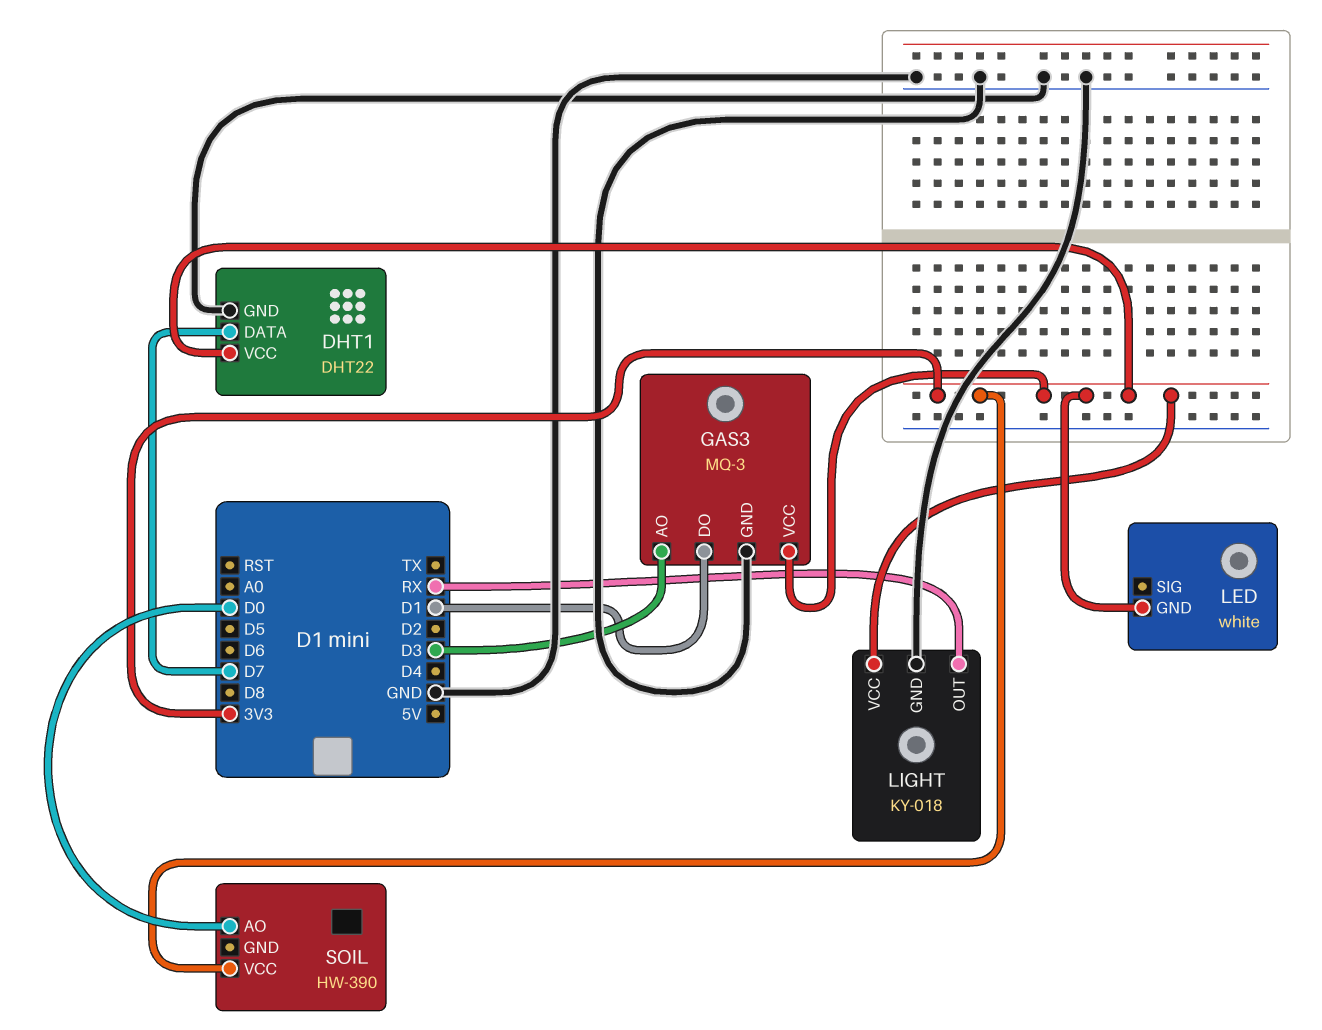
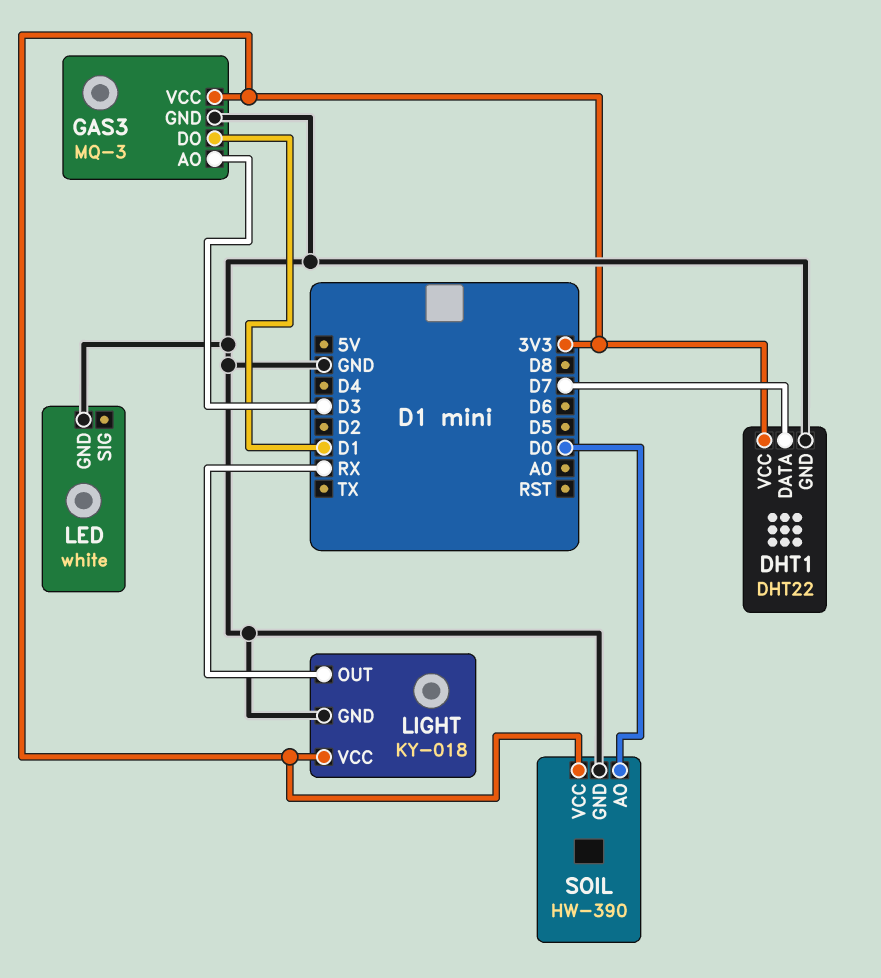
LED pin GND: 3V3 -> GND
SOIL pin GND: none -> GND

